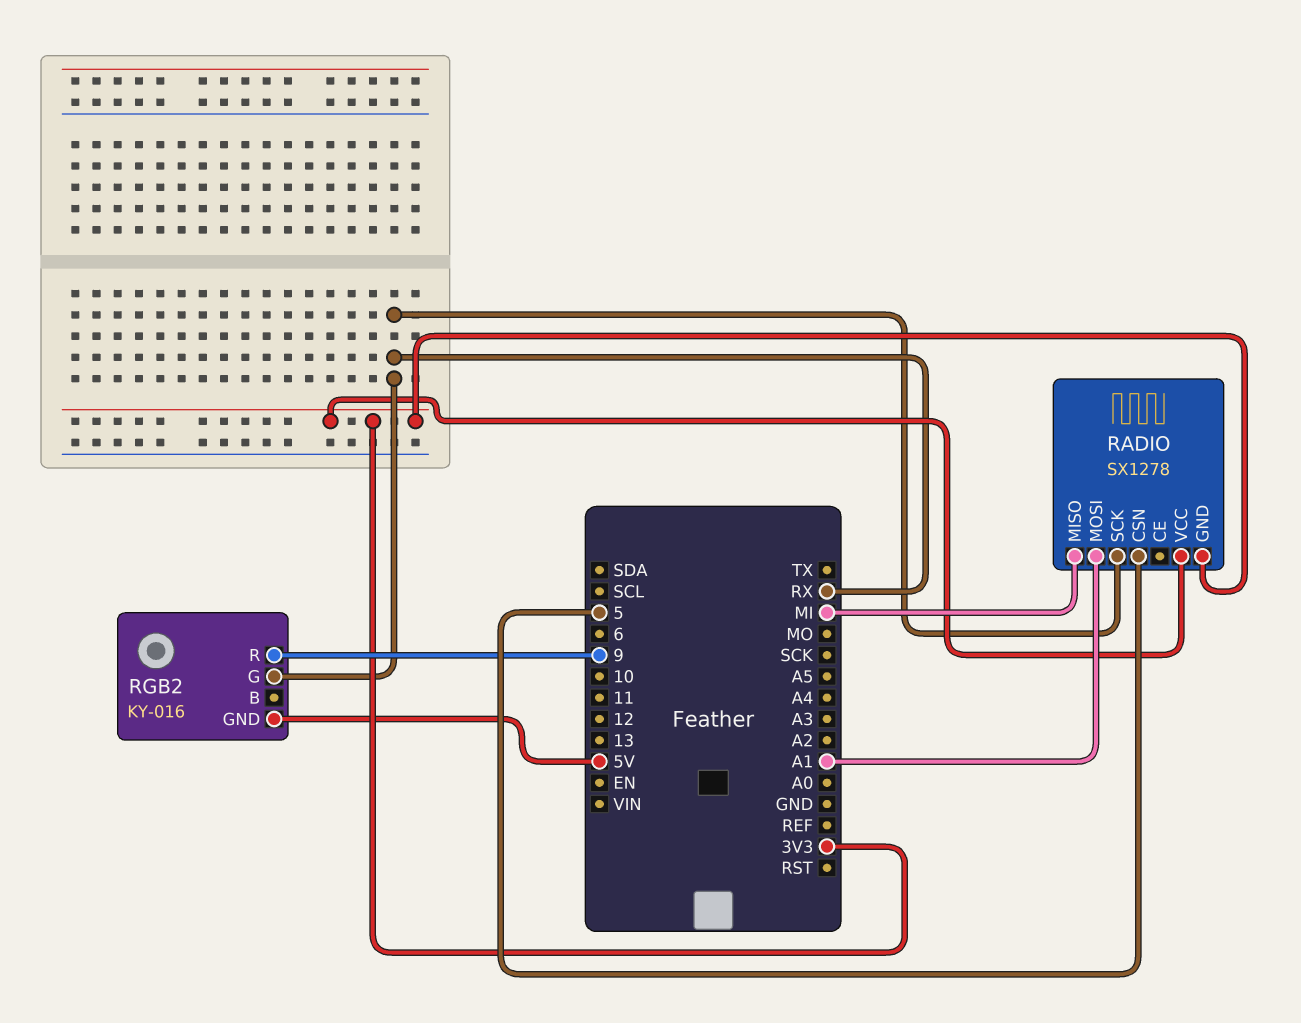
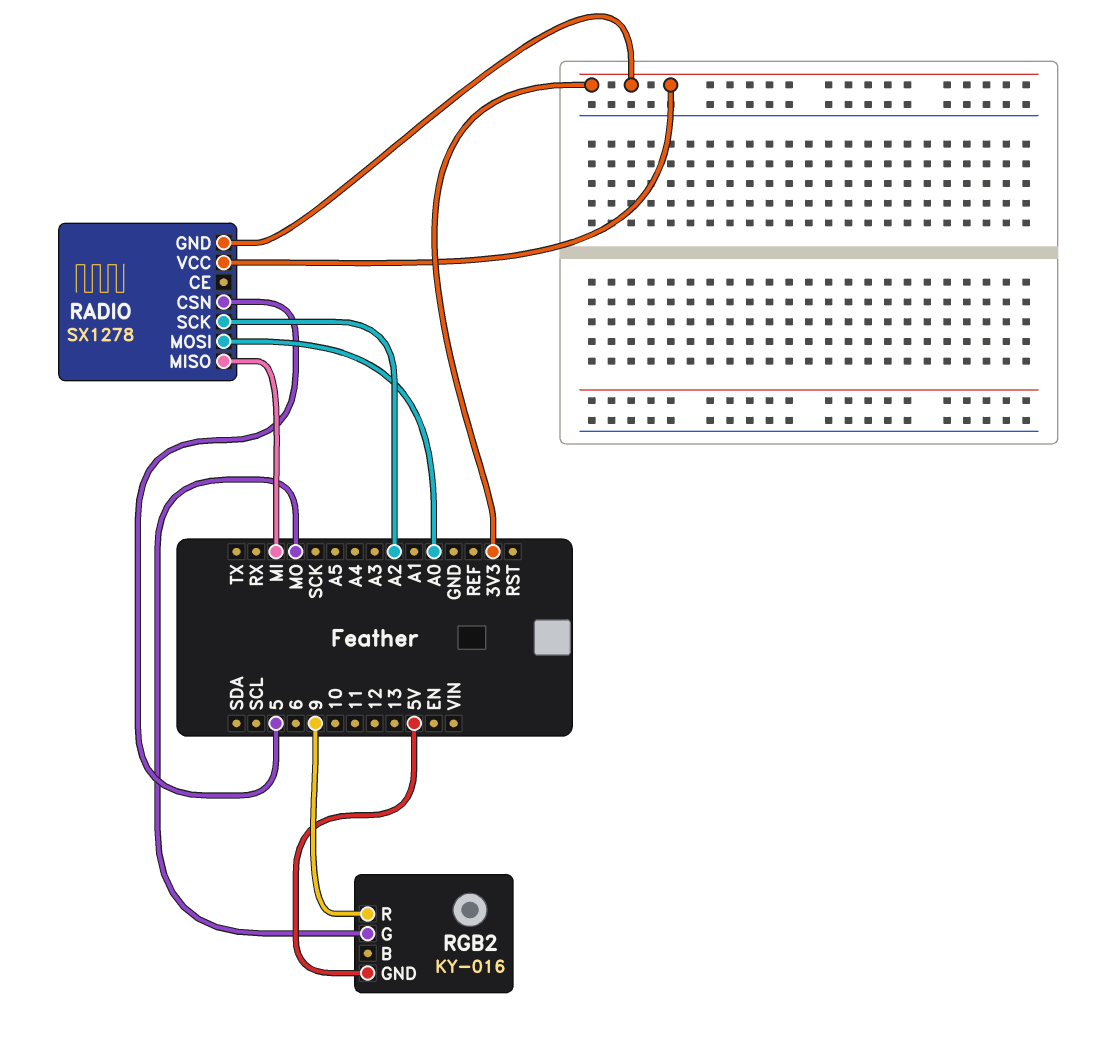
RADIO pin MOSI: A1 -> A0
RADIO pin SCK: RX -> A2
RGB2 pin G: RX -> MO

